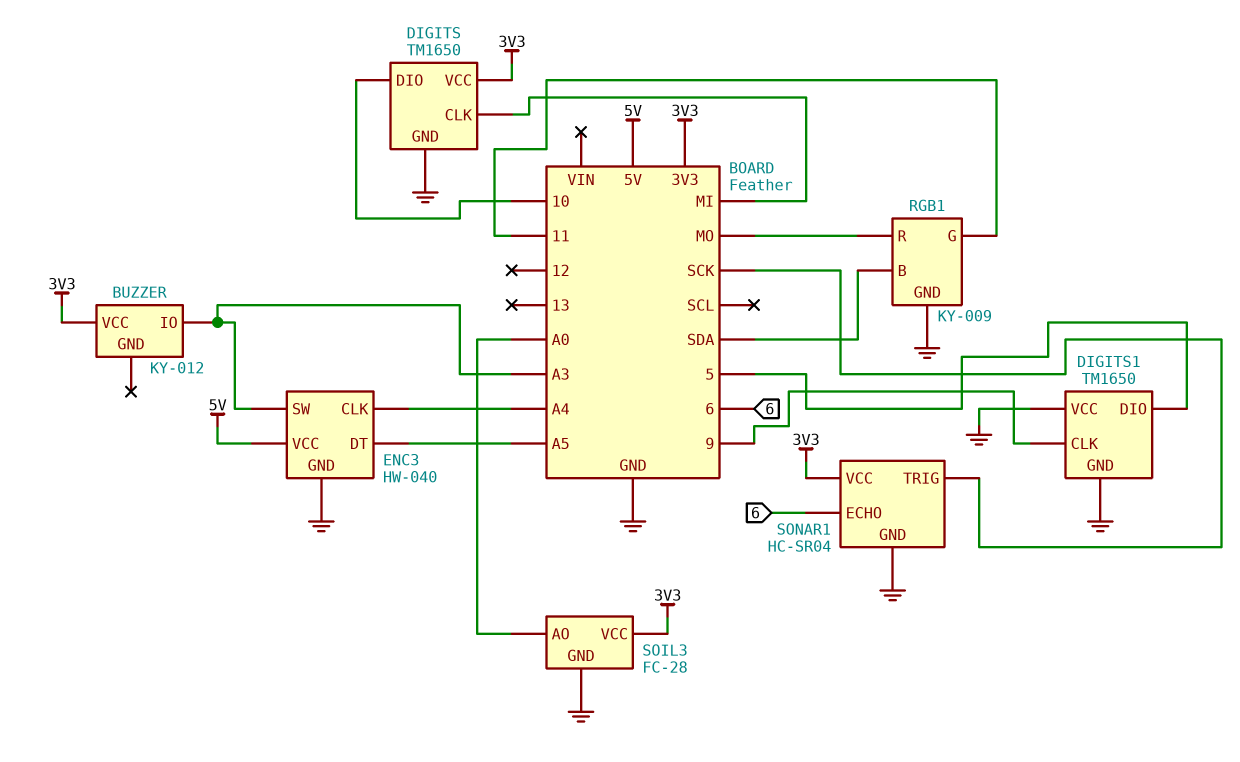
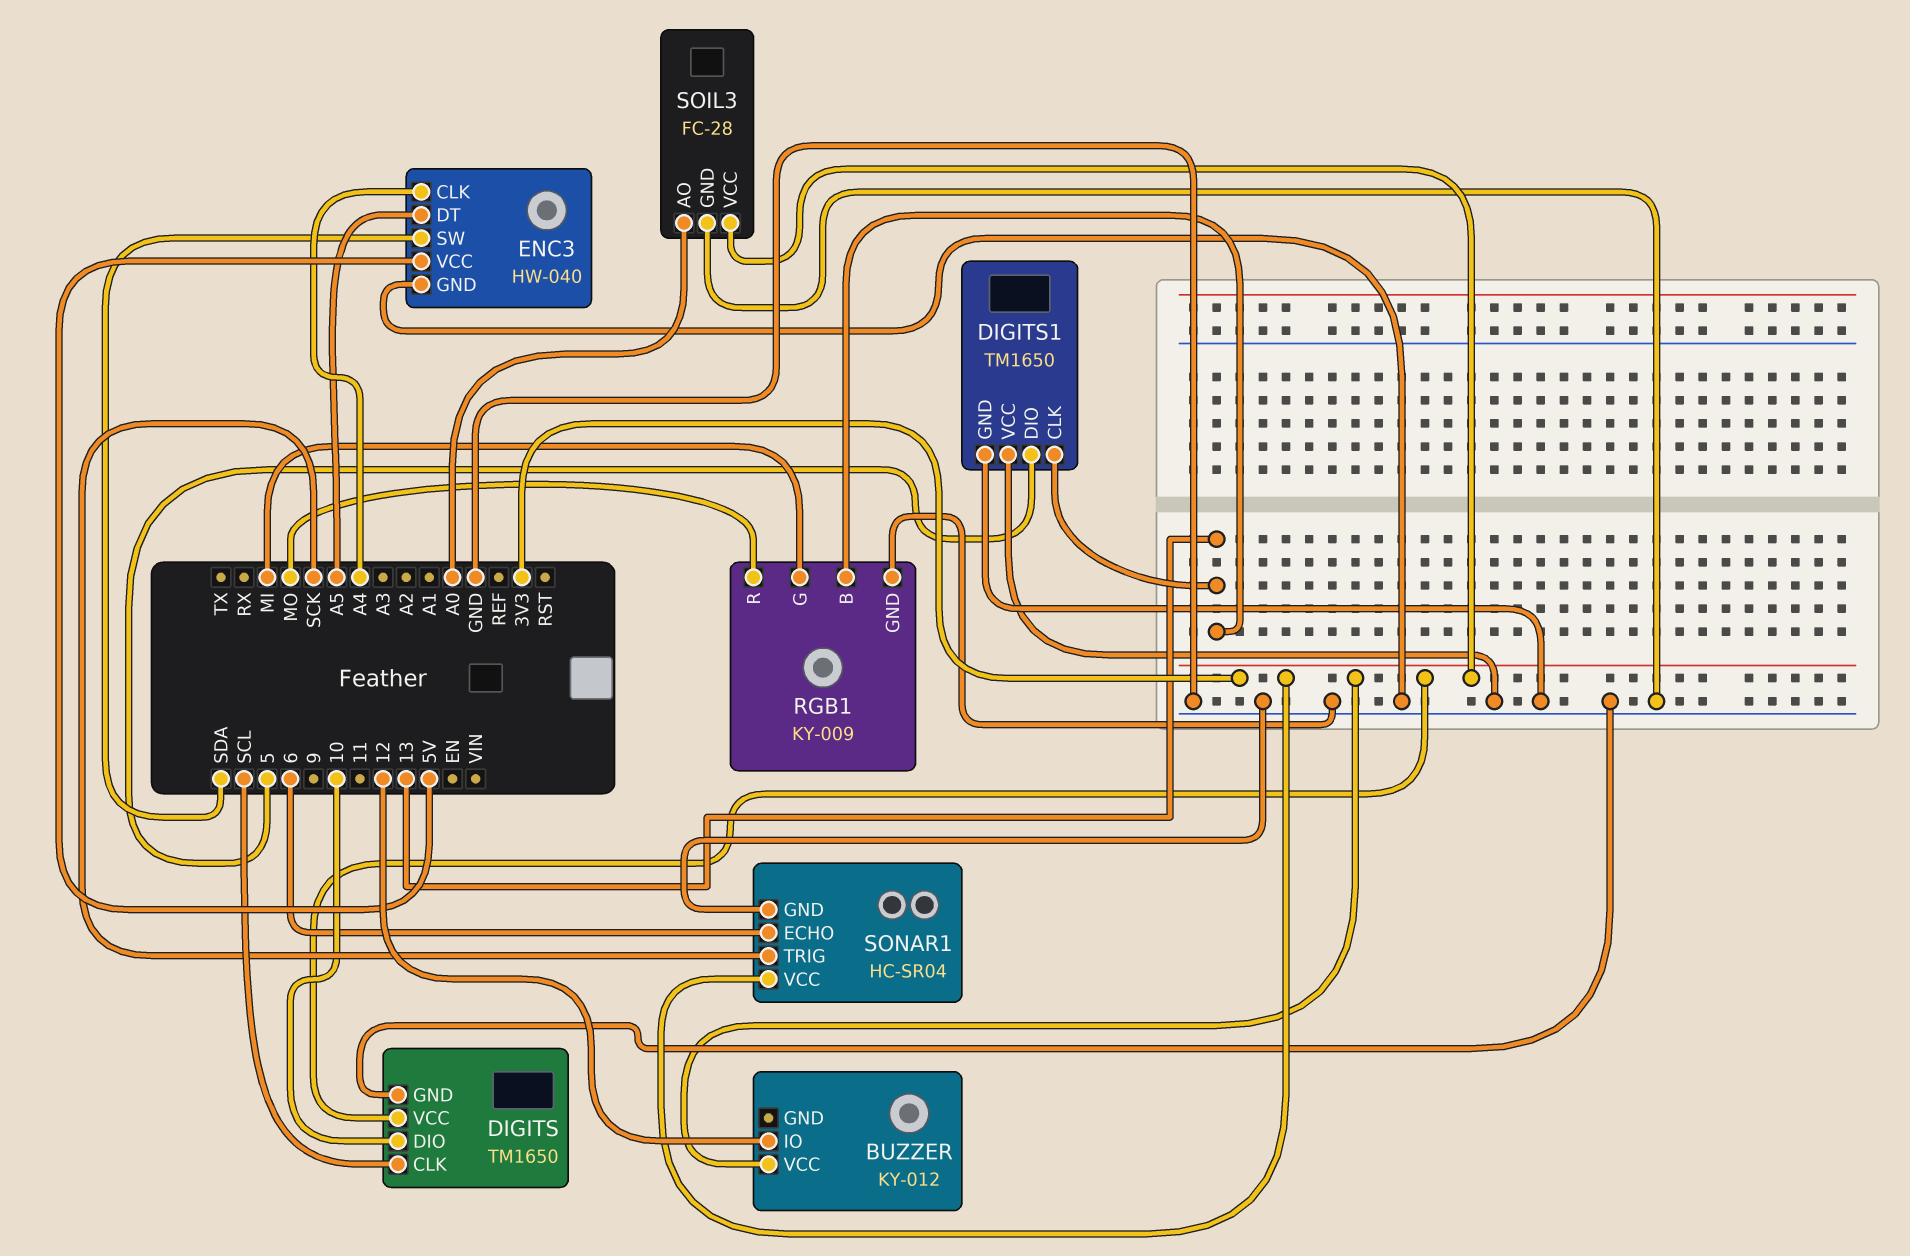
BUZZER pin IO: A3 -> 12
DIGITS pin CLK: MI -> SCL
DIGITS1 pin CLK: 9 -> 13
ENC3 pin SW: A3 -> SDA
RGB1 pin B: SDA -> 13
RGB1 pin G: 11 -> MI

